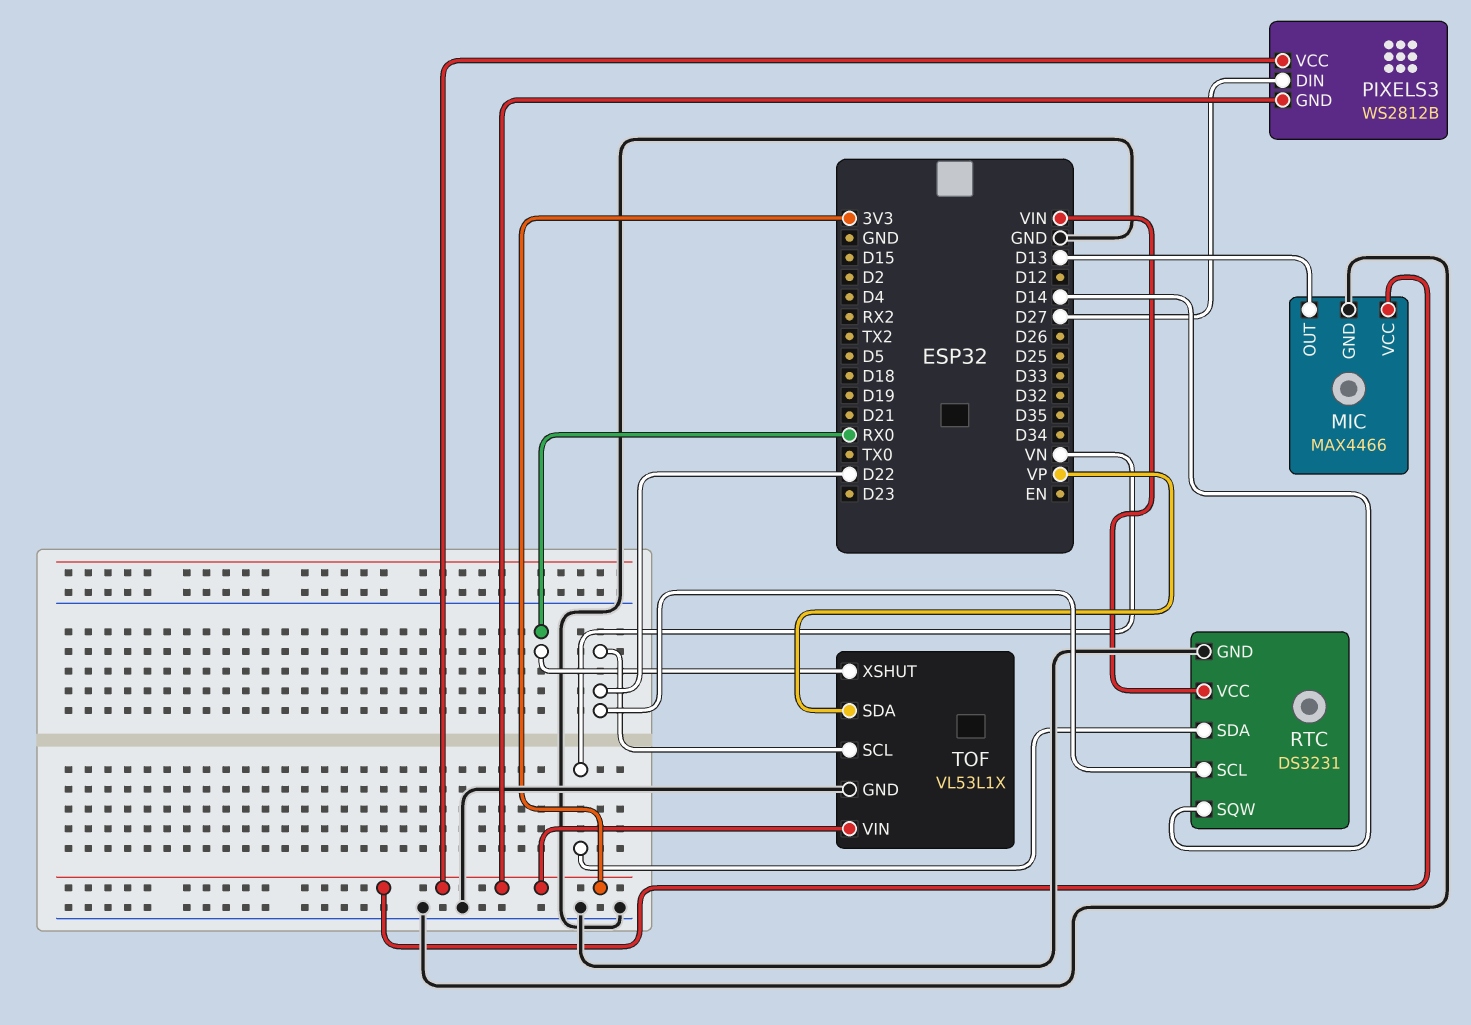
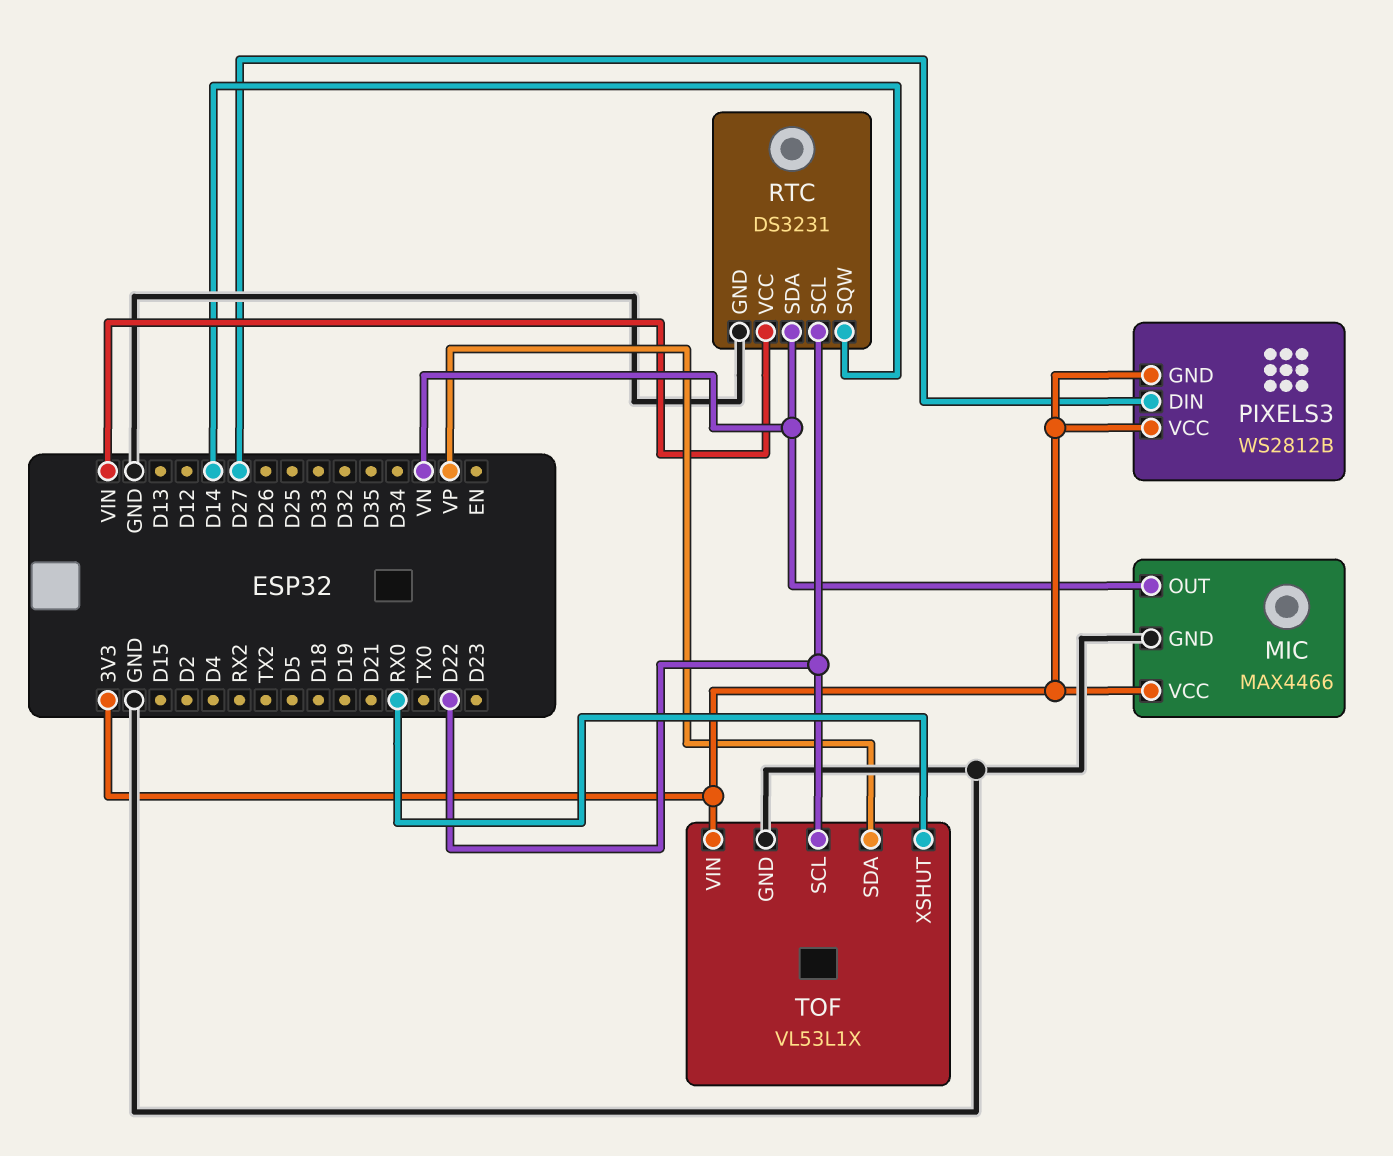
MIC pin OUT: D13 -> VN

